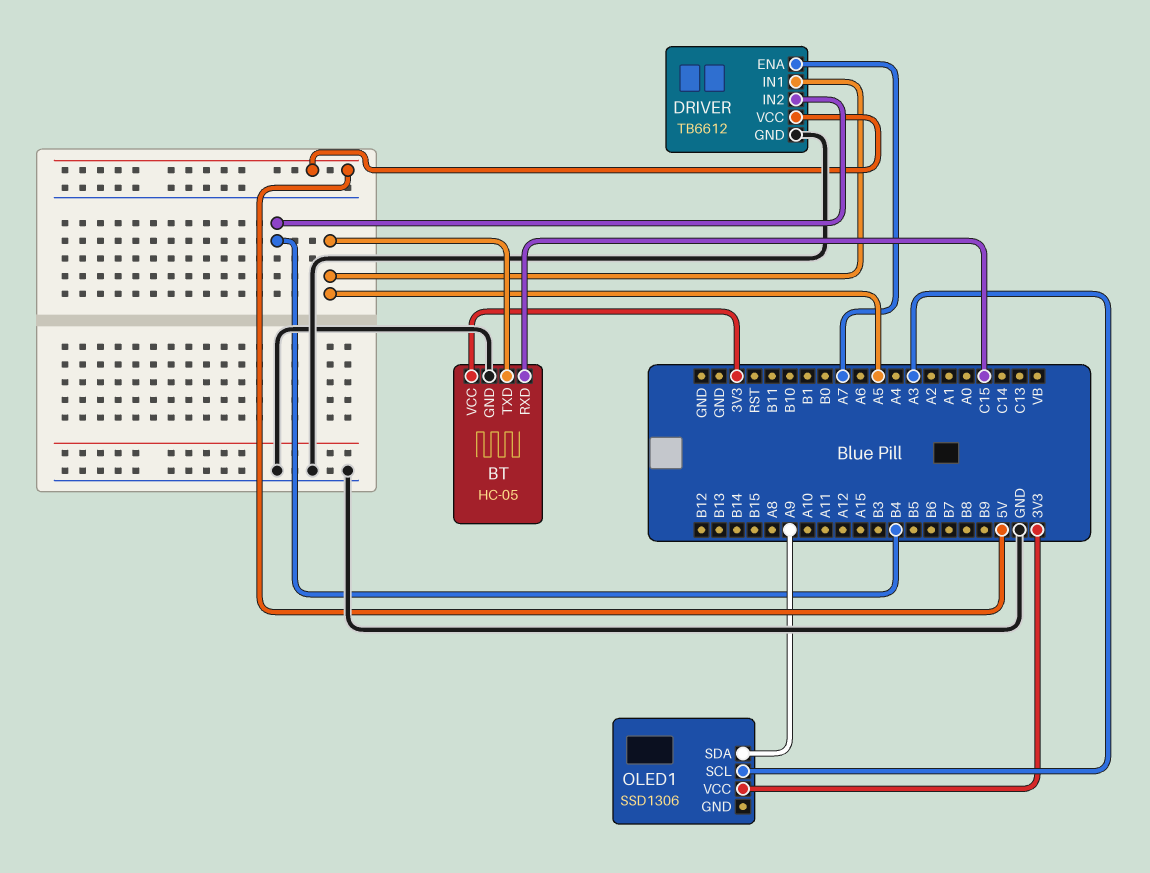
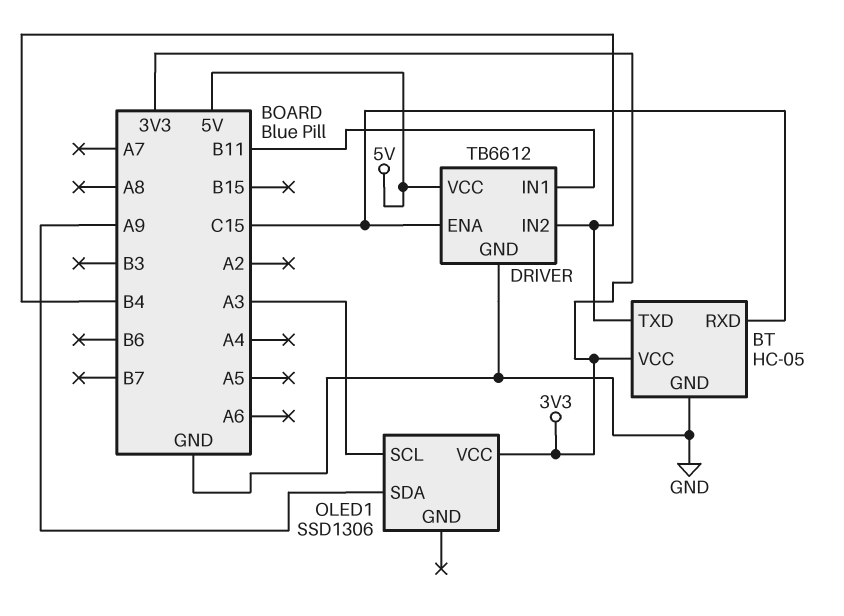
BT pin TXD: A5 -> B4
DRIVER pin ENA: A7 -> C15
DRIVER pin IN1: A5 -> B11

